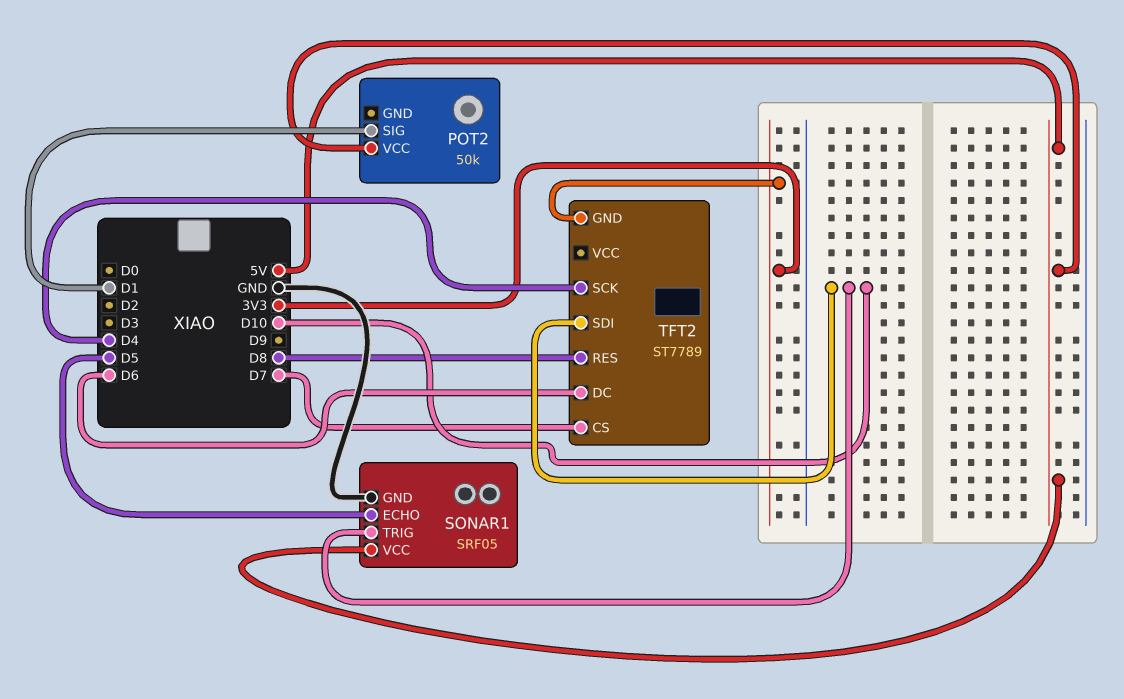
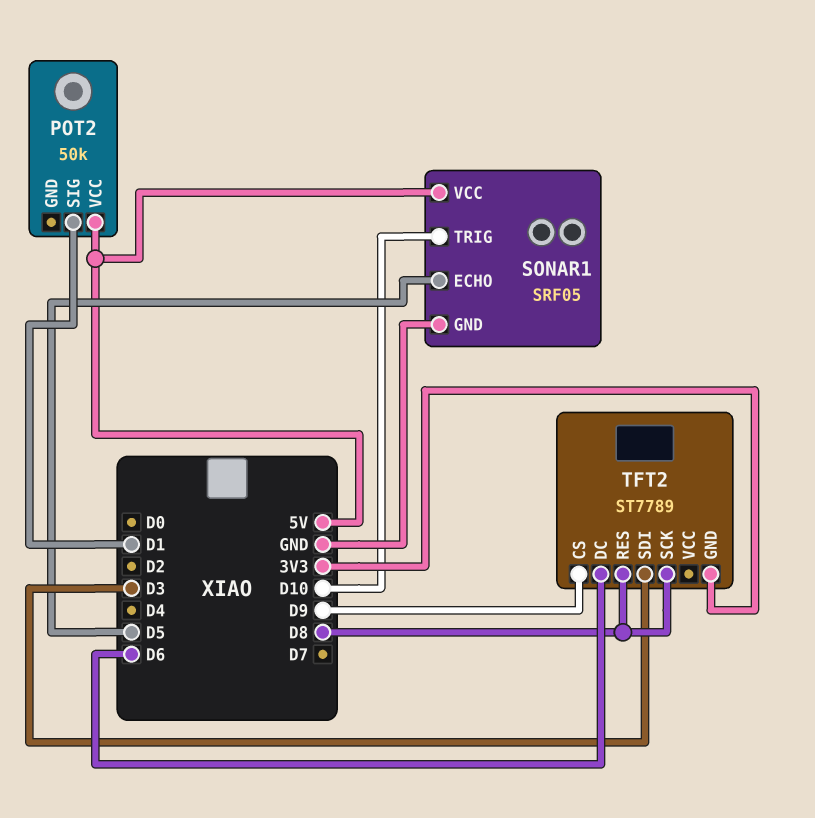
TFT2 pin CS: D7 -> D9
TFT2 pin SCK: D4 -> D8
TFT2 pin SDI: D10 -> D3

